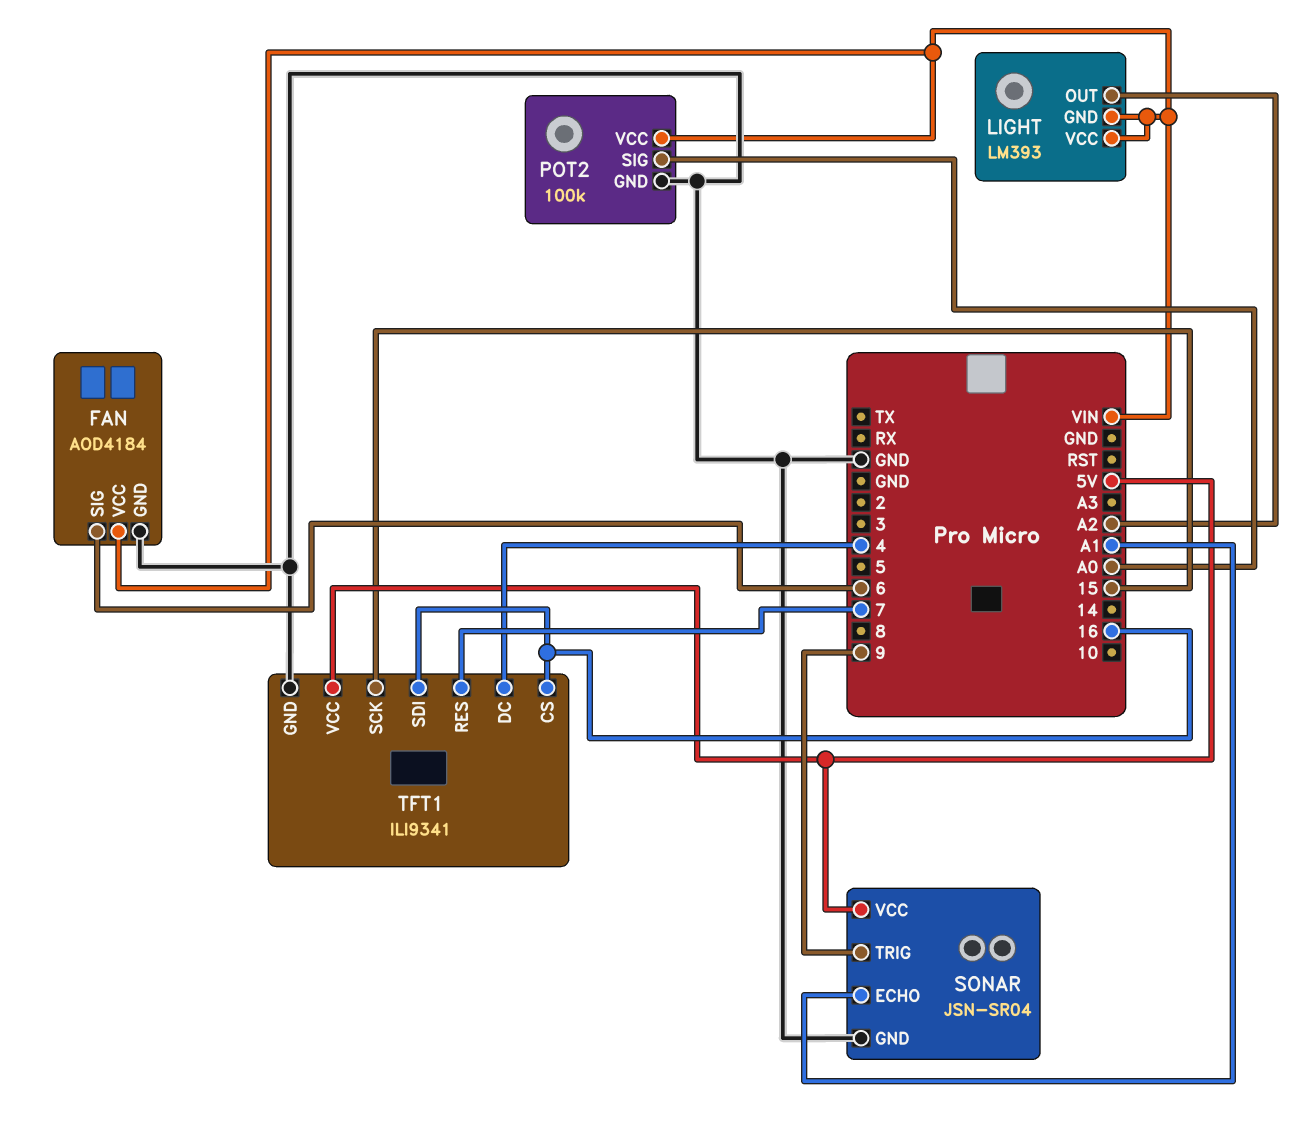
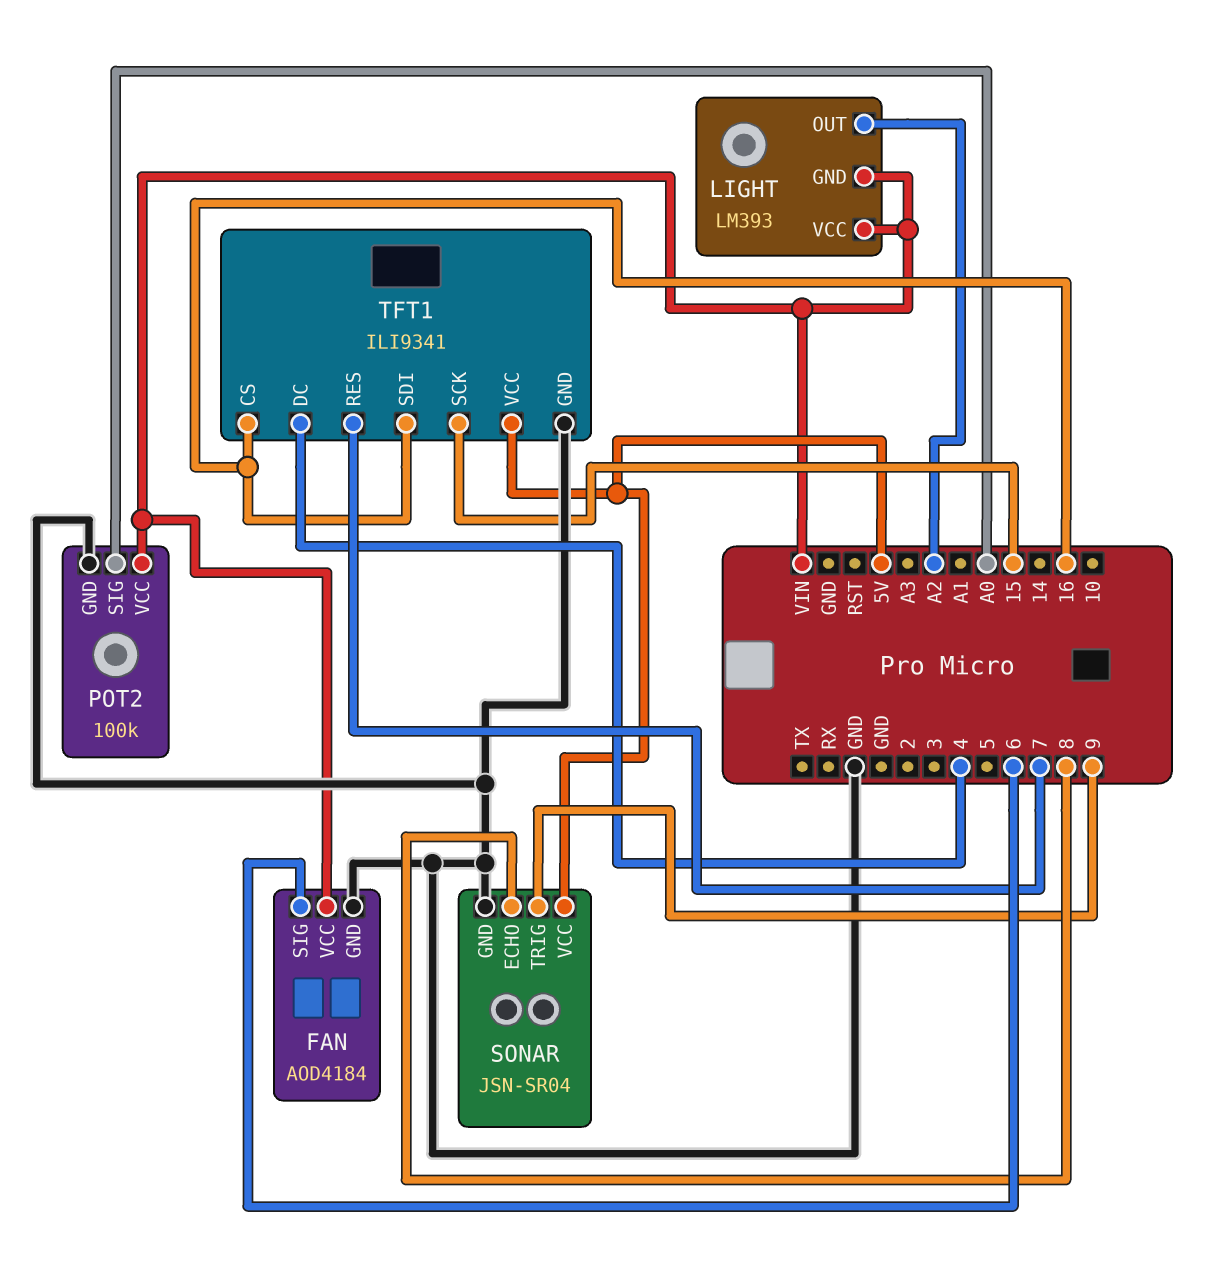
SONAR pin ECHO: A1 -> 8

